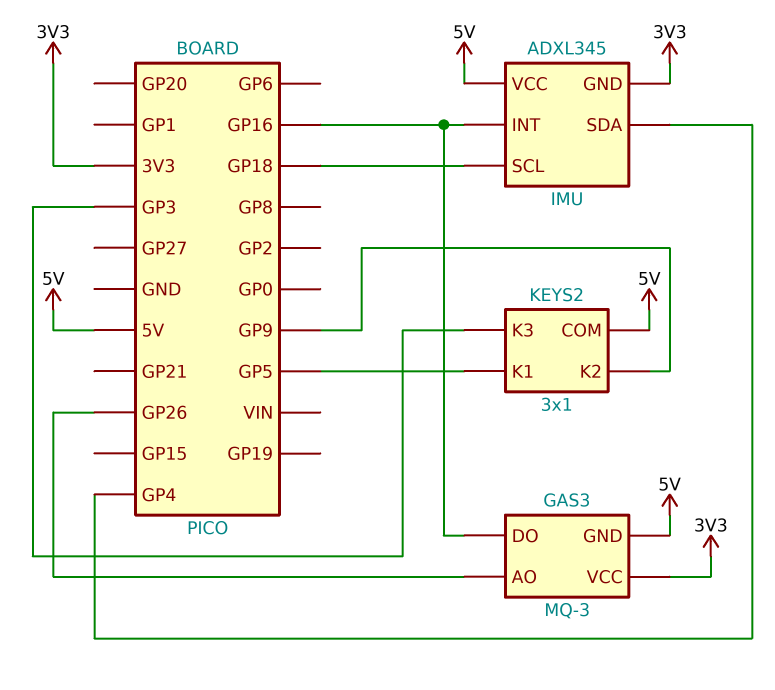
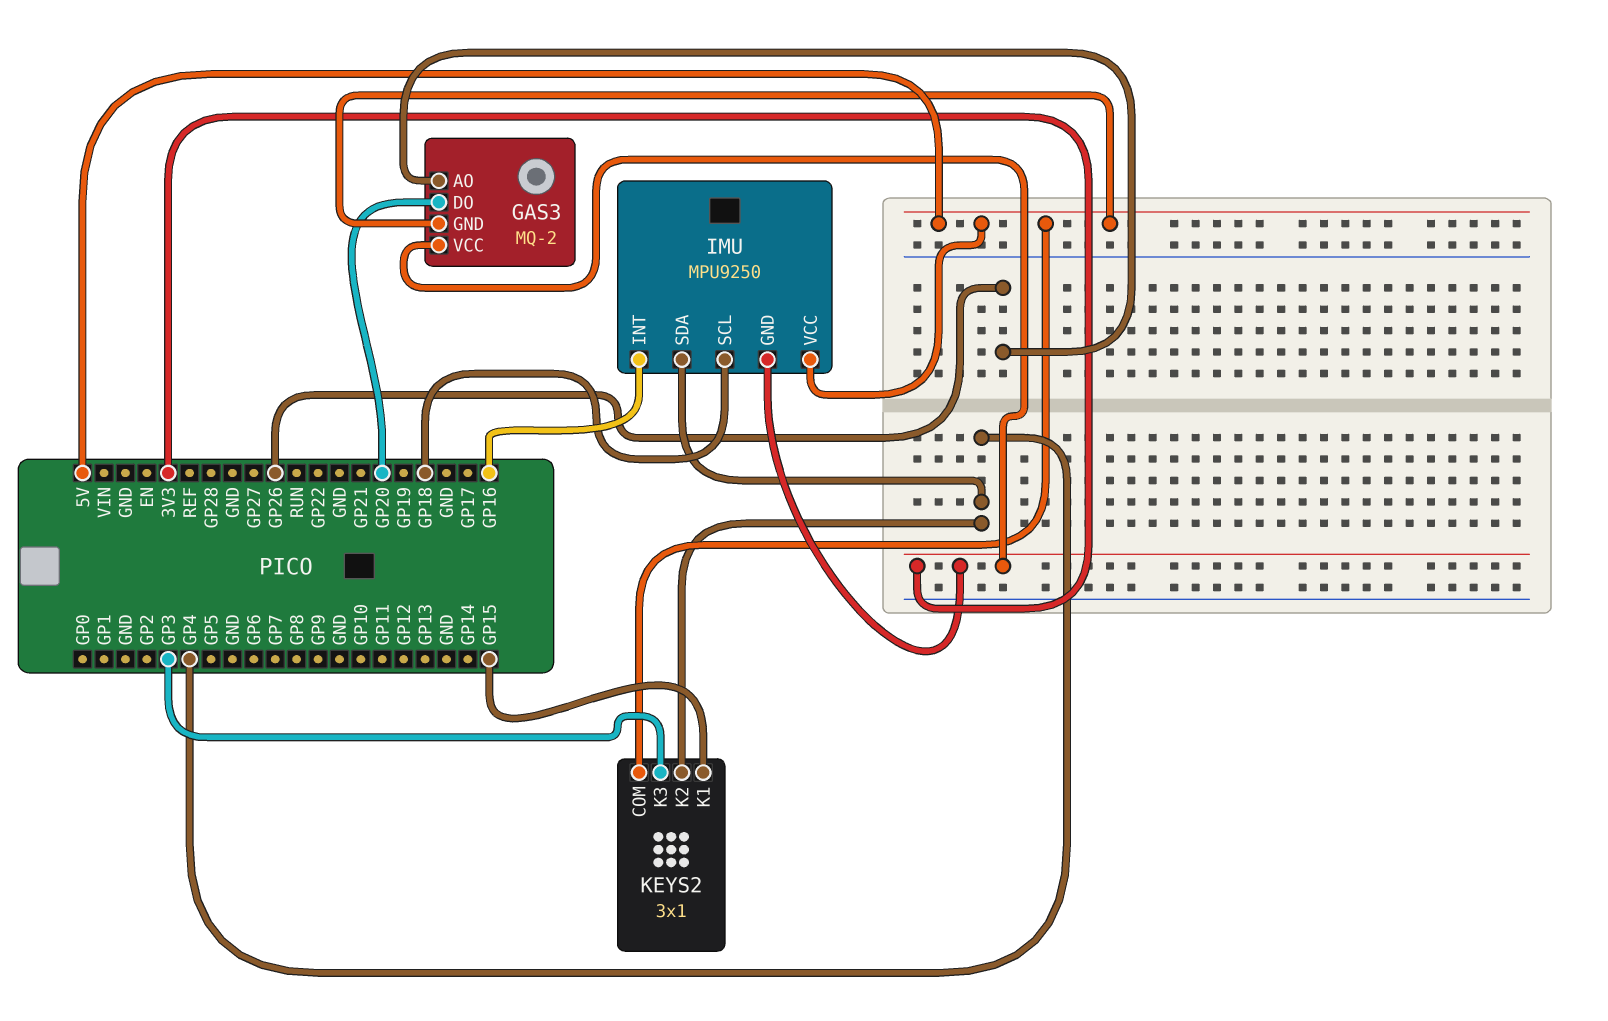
GAS3: MQ-3 -> MQ-2
GAS3 pin DO: GP16 -> GP20
IMU: ADXL345 -> MPU9250
KEYS2 pin K1: GP5 -> GP15
KEYS2 pin K2: GP9 -> GP4

